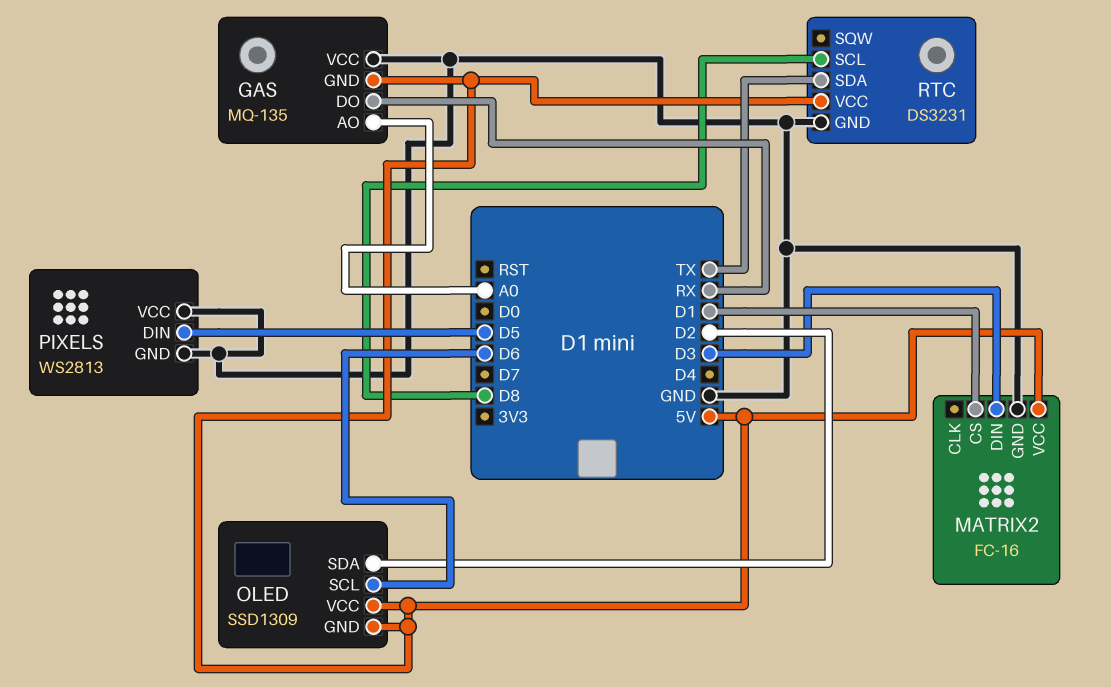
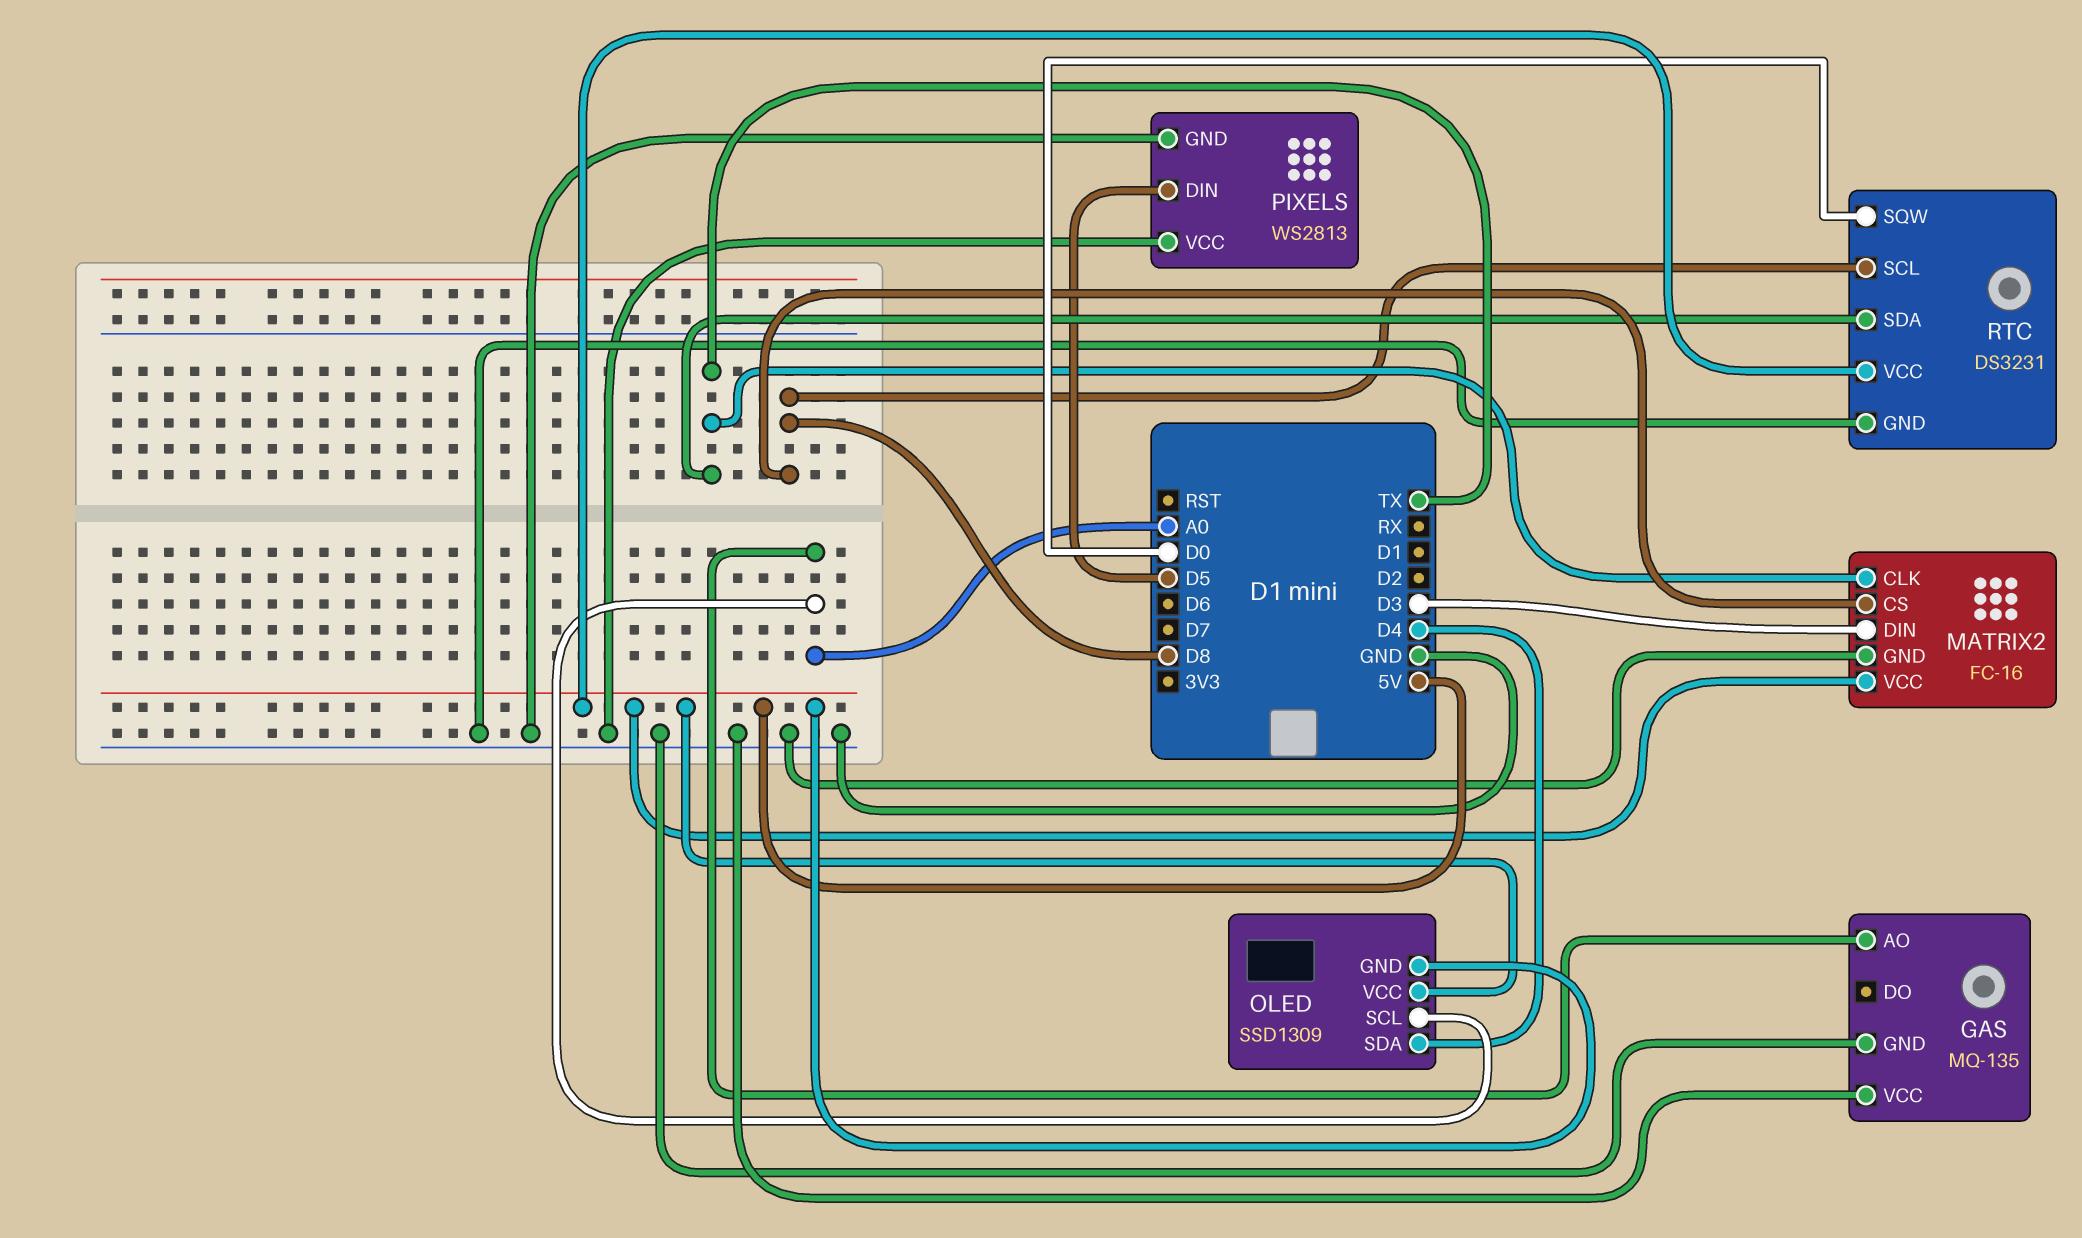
GAS pin DO: RX -> none
GAS pin GND: 5V -> GND
MATRIX2 pin CLK: none -> TX
MATRIX2 pin CS: D1 -> D8
OLED pin SCL: D6 -> A0
OLED pin SDA: D2 -> D4
RTC pin SQW: none -> D0

